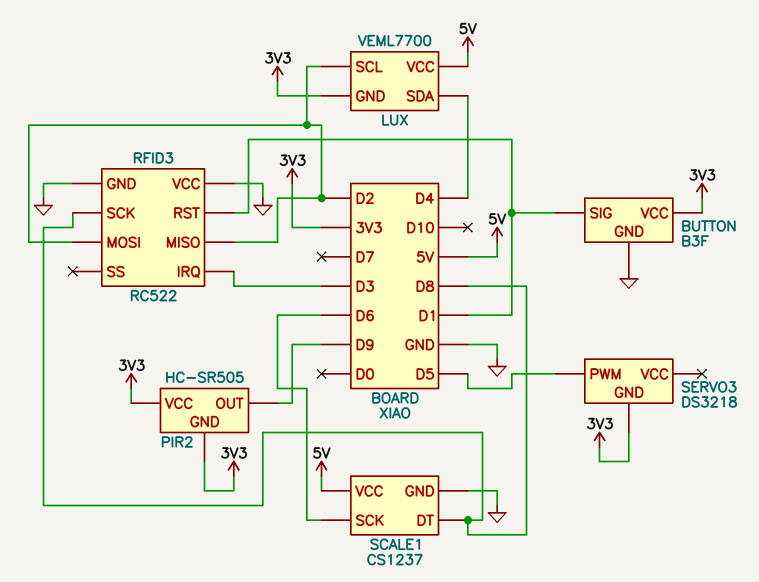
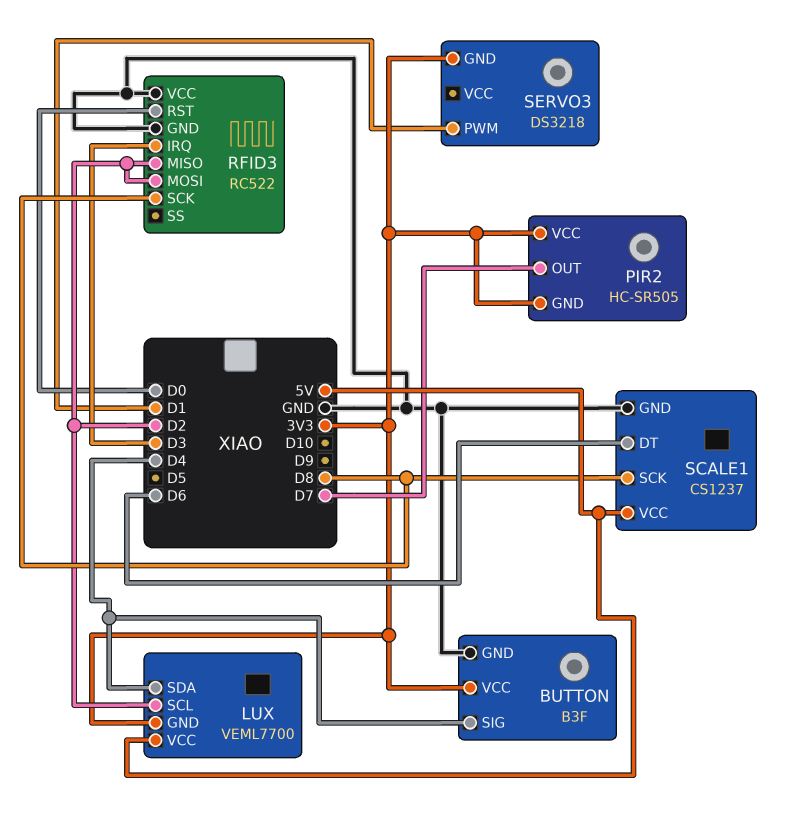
BUTTON pin SIG: D1 -> D4
PIR2 pin OUT: D9 -> D7
RFID3 pin RST: D1 -> D0
SCALE1 pin DT: D8 -> D6
SCALE1 pin SCK: D6 -> D8
SERVO3 pin PWM: D5 -> D1

